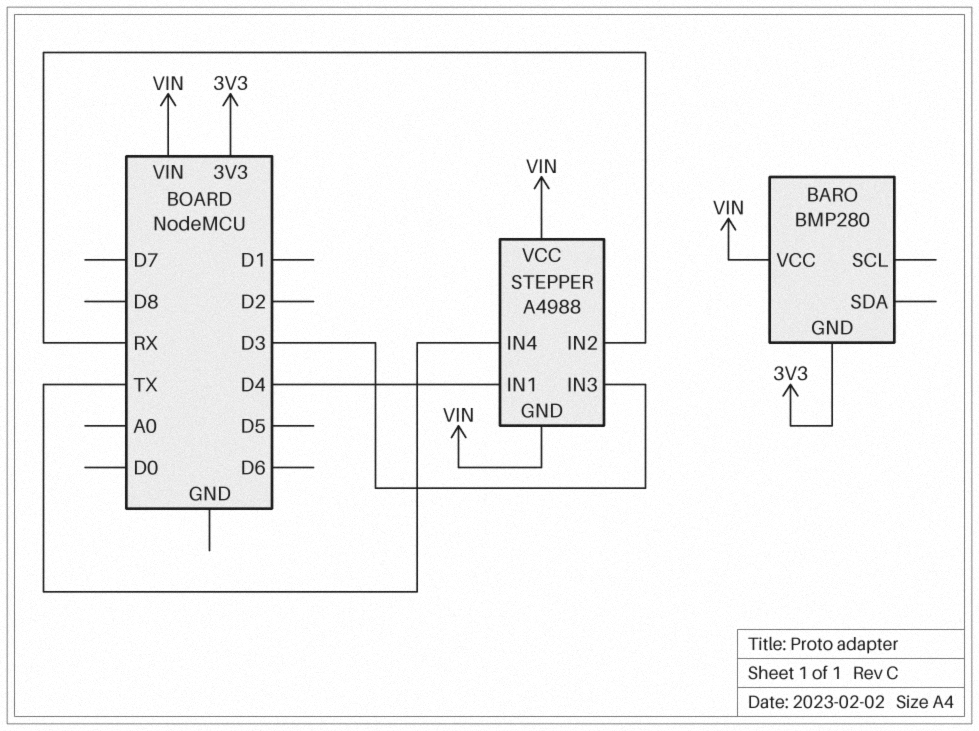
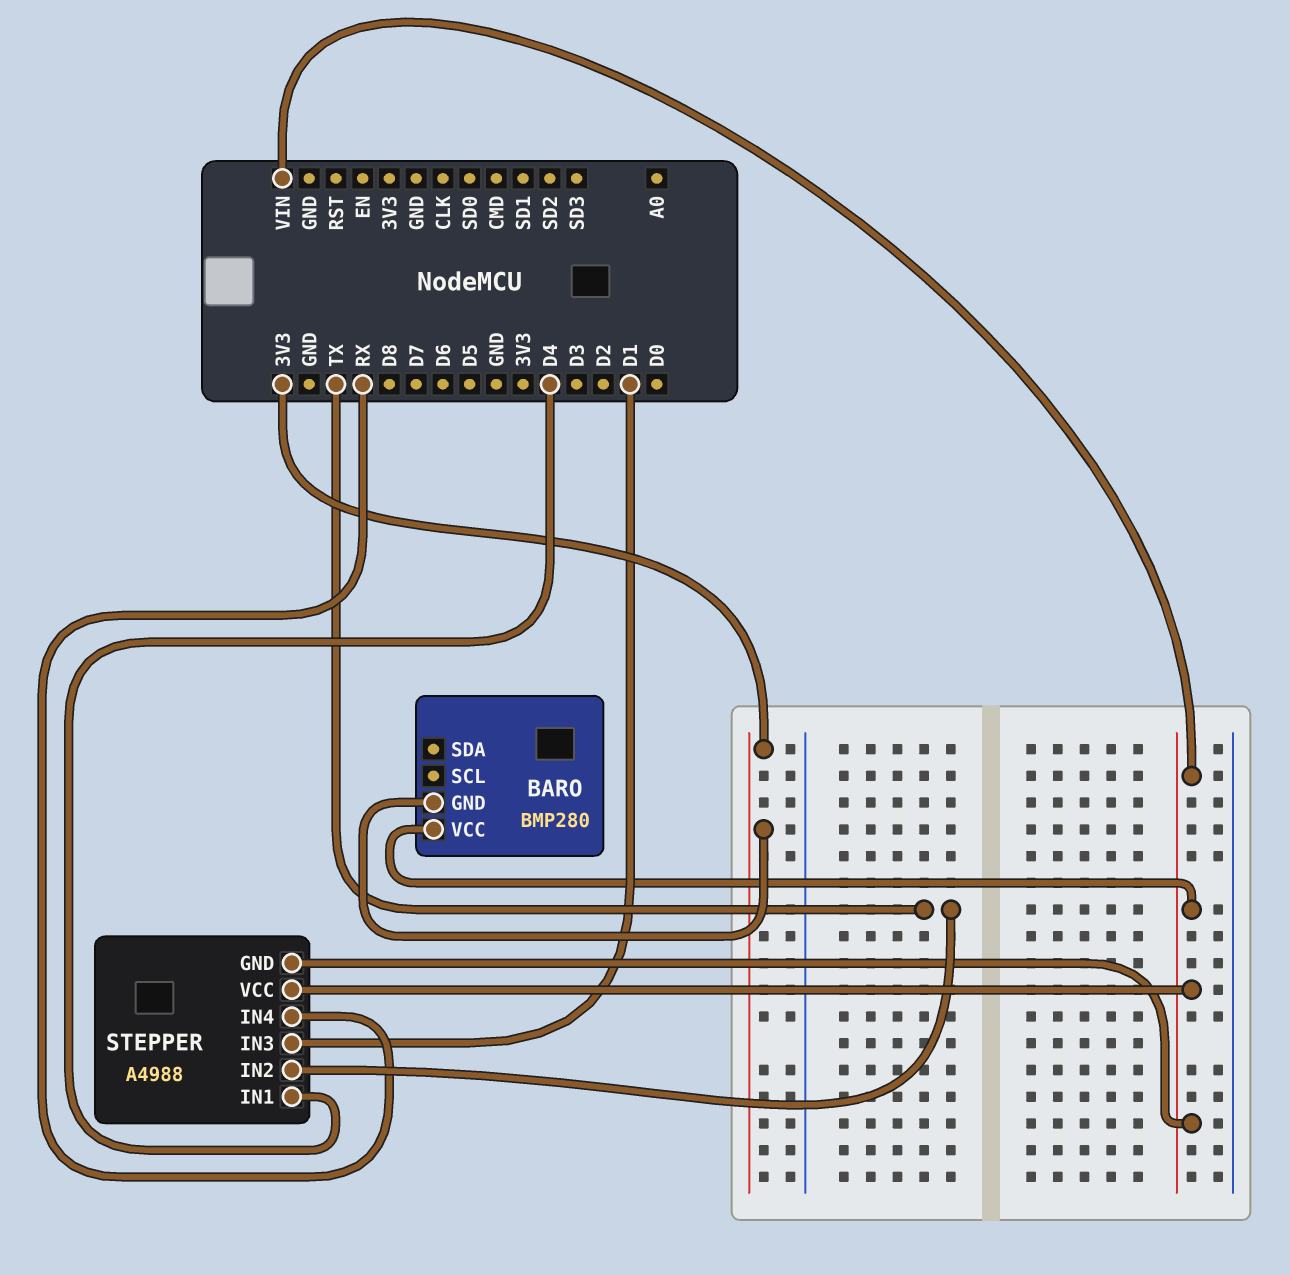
STEPPER pin IN2: RX -> TX
STEPPER pin IN3: D3 -> D1
STEPPER pin IN4: TX -> RX

